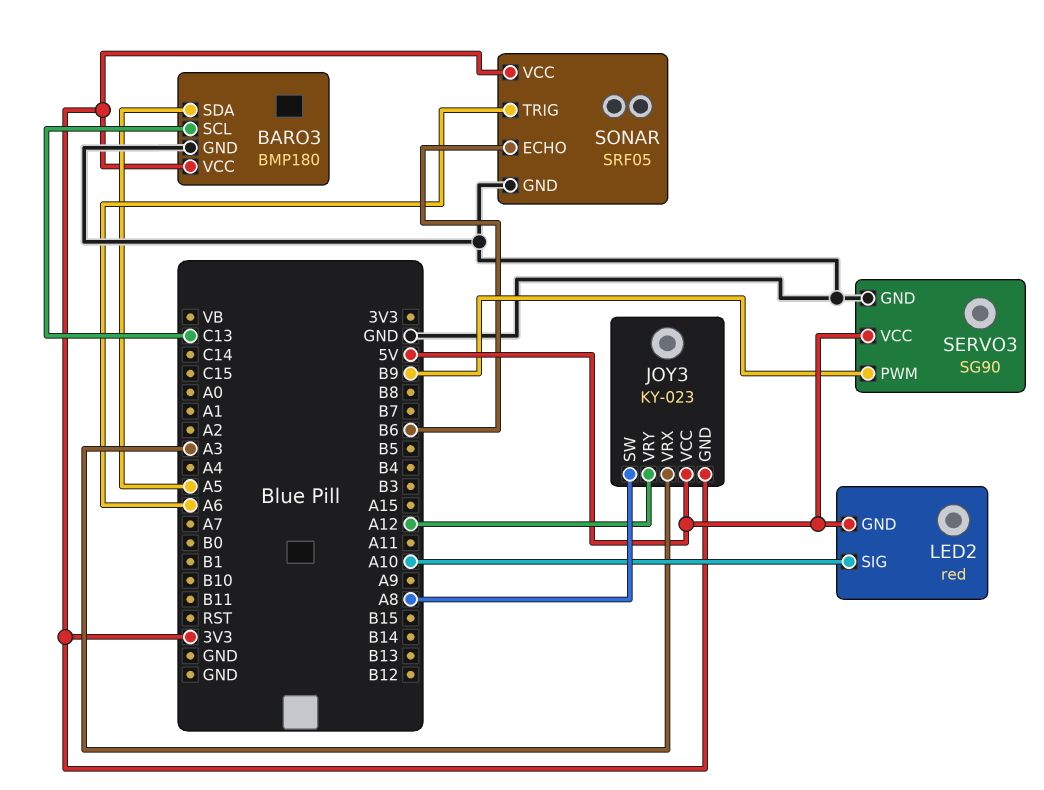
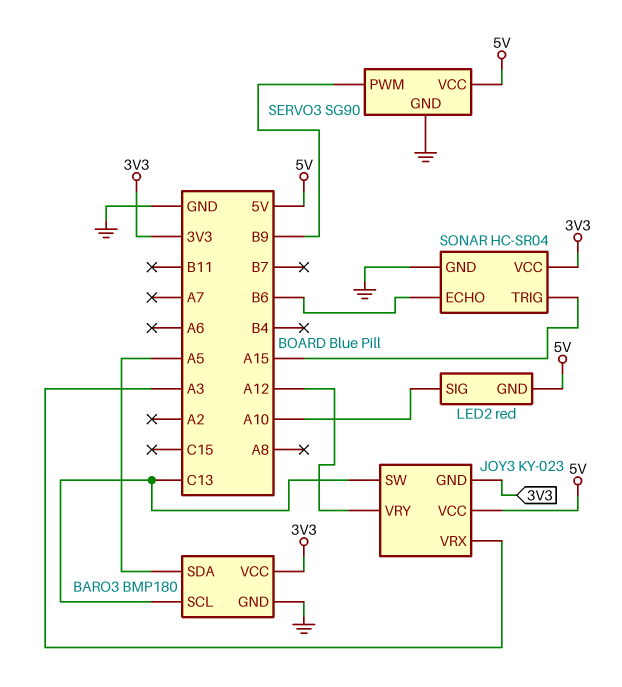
JOY3 pin SW: A8 -> C13
SONAR: SRF05 -> HC-SR04
SONAR pin TRIG: A6 -> A15

